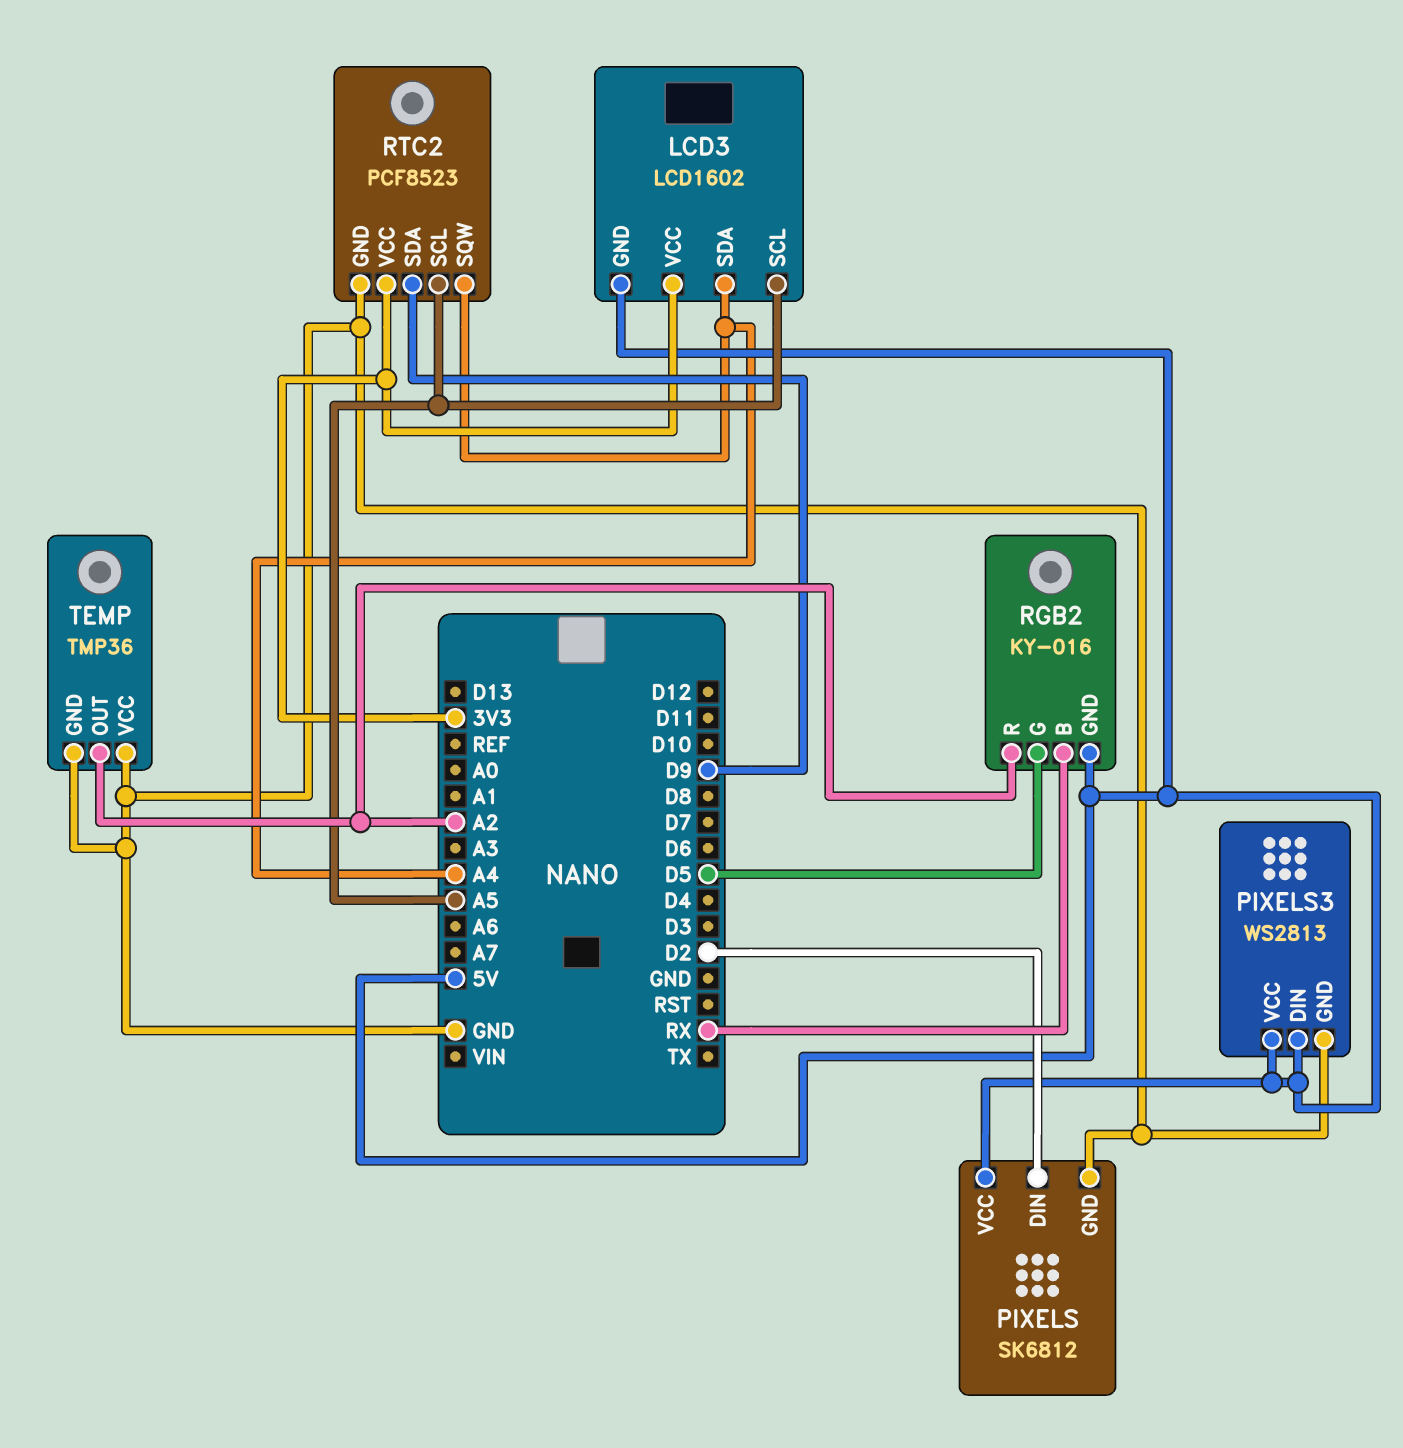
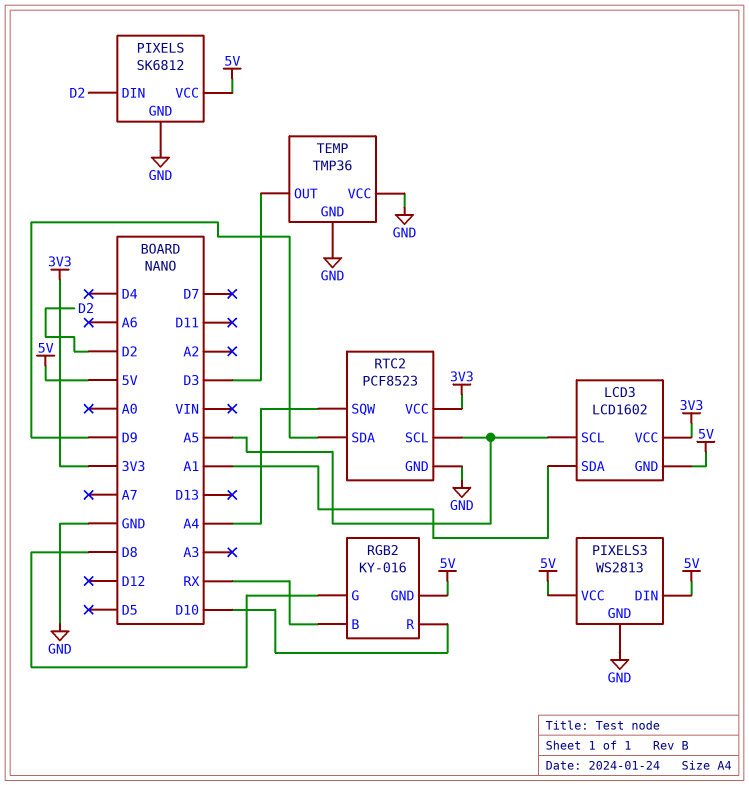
LCD3 pin SDA: A4 -> A1
RGB2 pin G: D5 -> D8
RGB2 pin R: A2 -> D10
TEMP pin OUT: A2 -> D3

